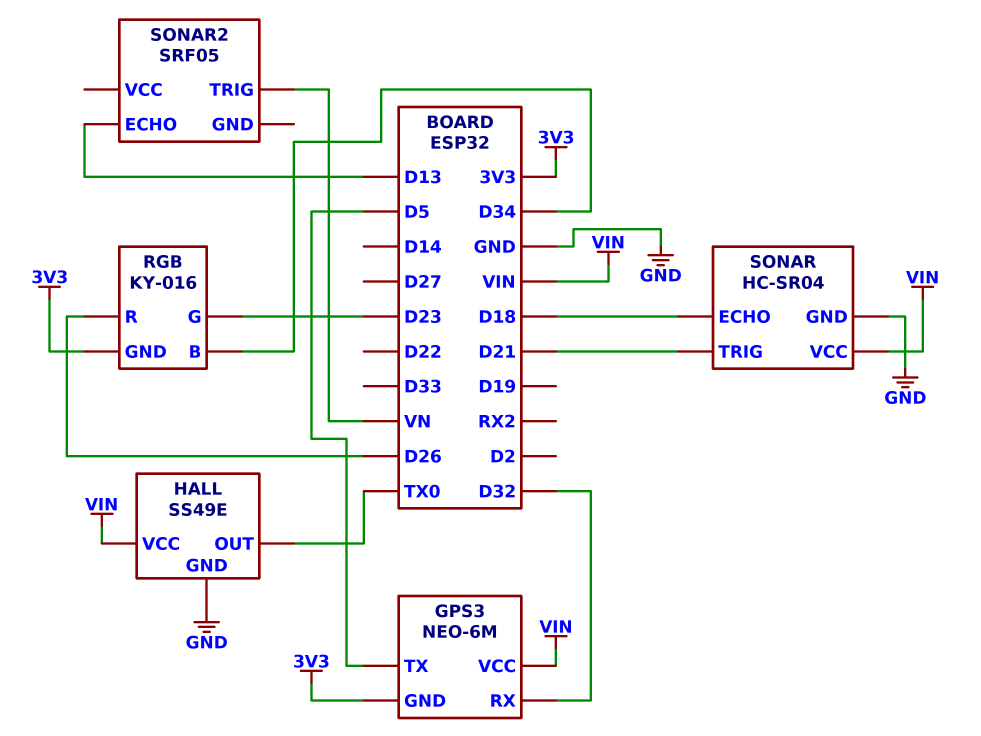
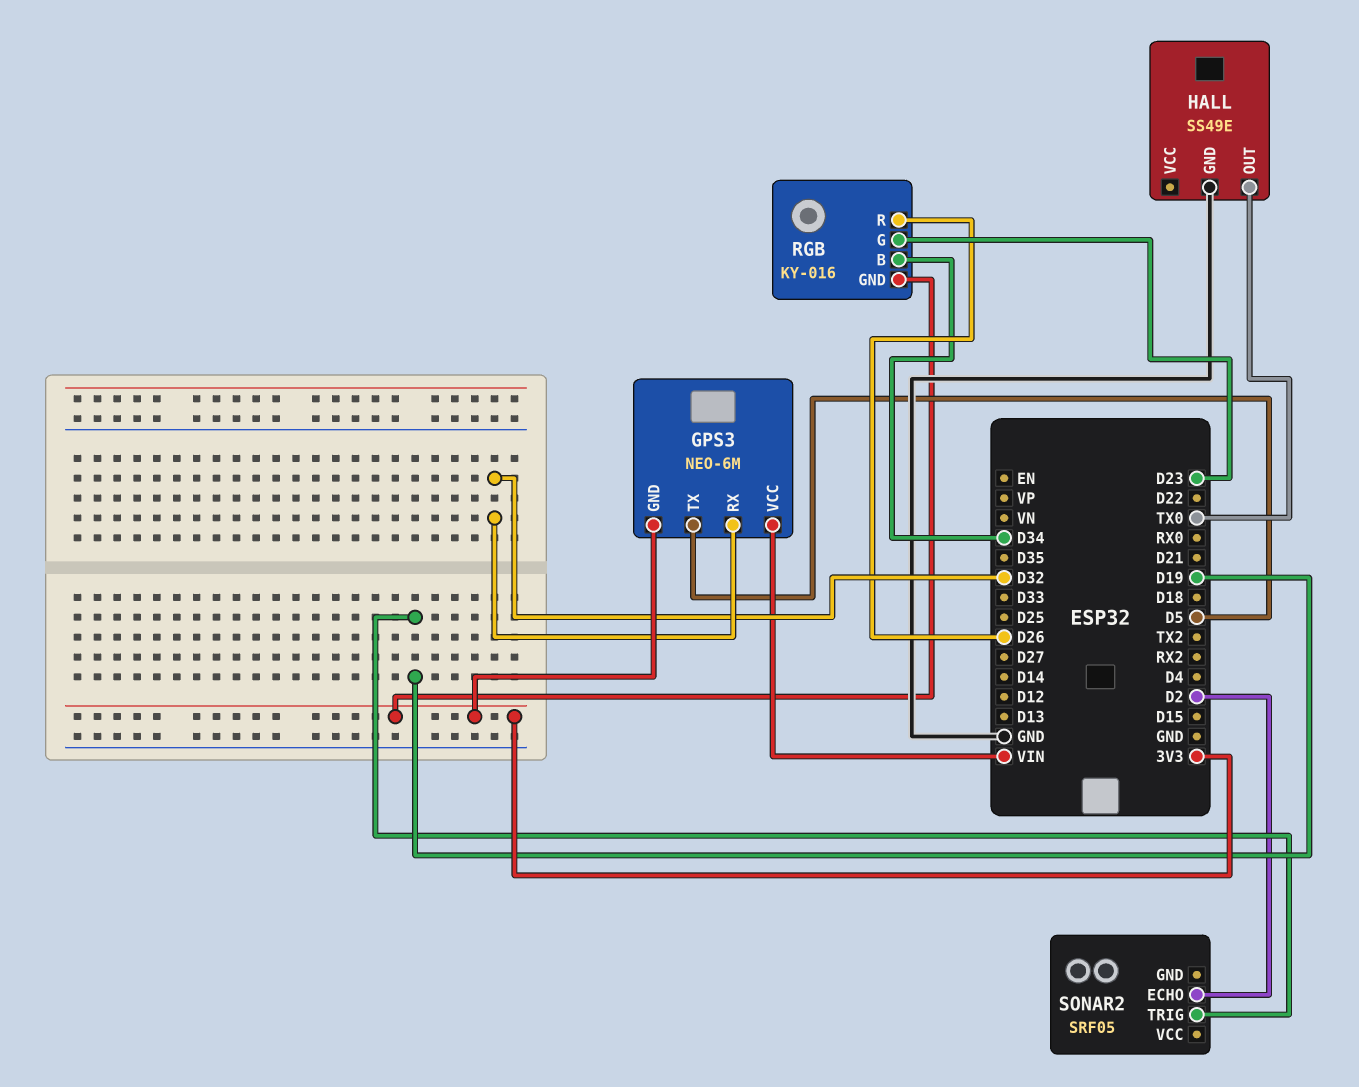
HALL pin VCC: VIN -> none
SONAR: HC-SR04 -> none
SONAR pin ECHO: D18 -> none
SONAR pin GND: GND -> none
SONAR pin TRIG: D21 -> none
SONAR pin VCC: VIN -> none
SONAR2 pin ECHO: D13 -> D2
SONAR2 pin TRIG: VN -> D19

